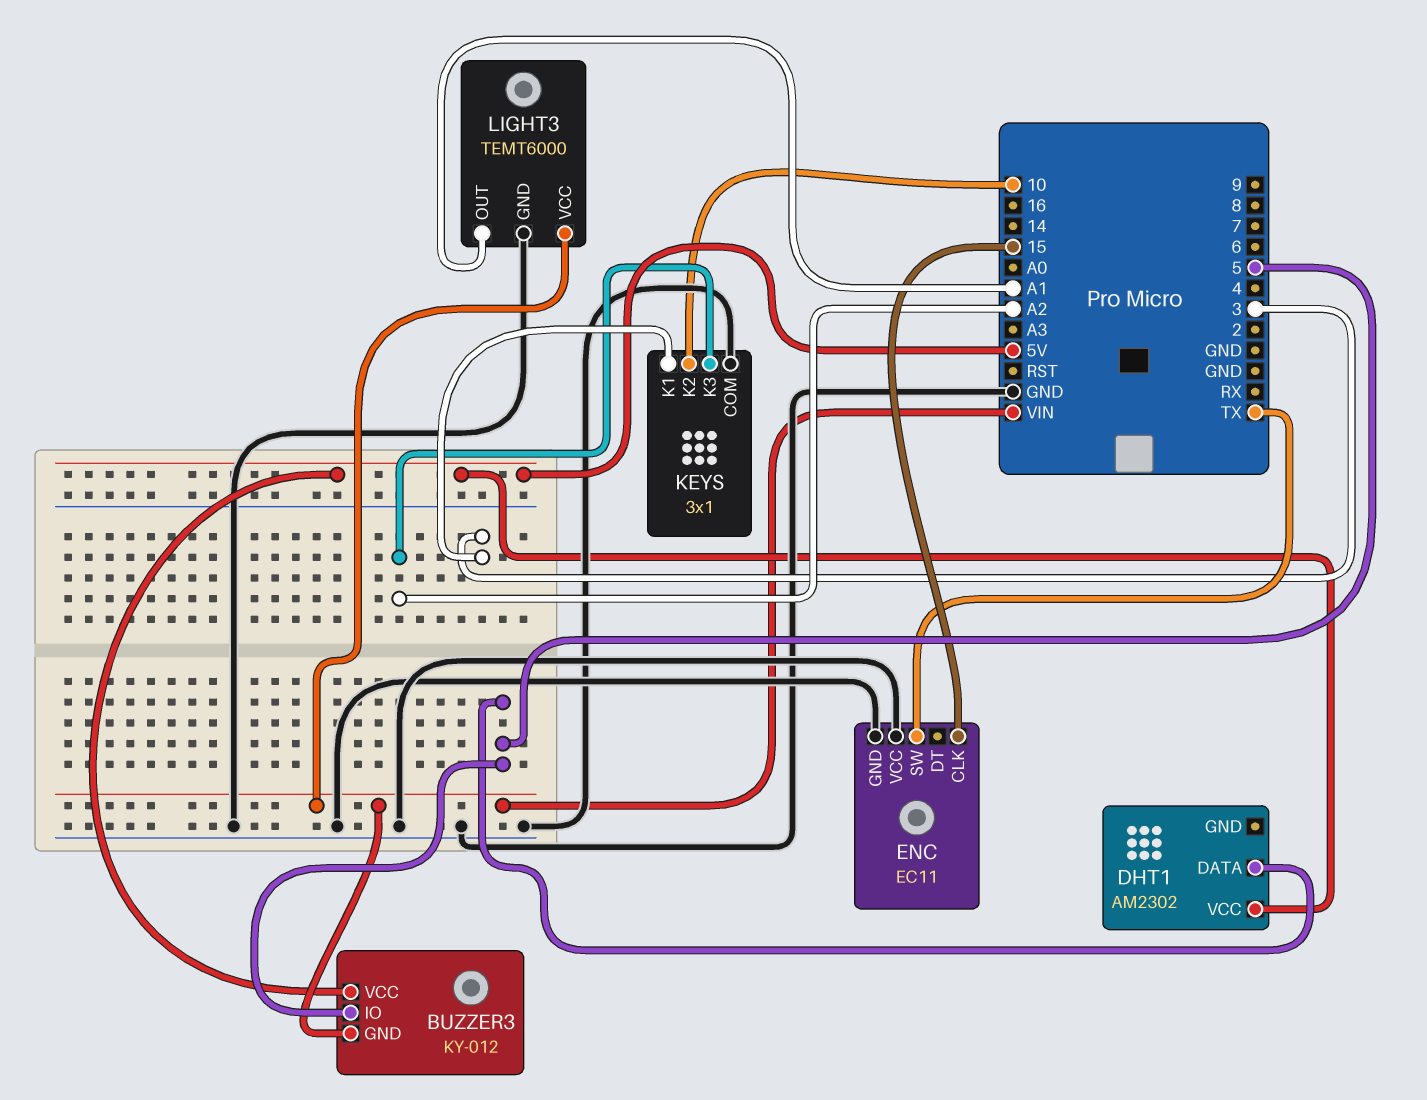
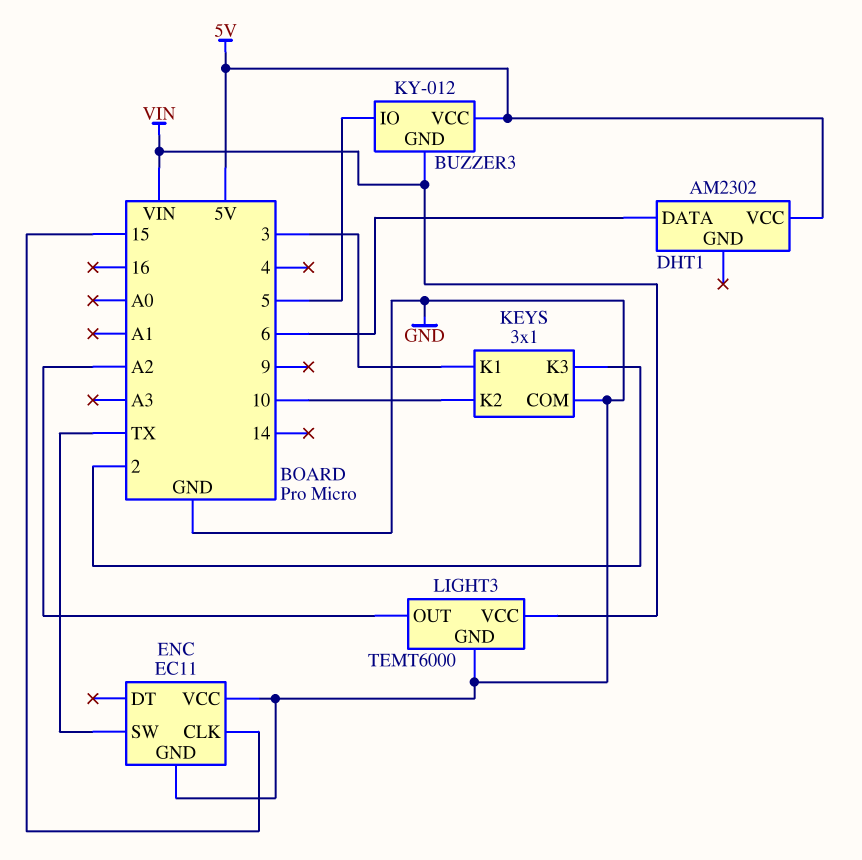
DHT1 pin DATA: 5 -> 6
KEYS pin K3: A2 -> 2
LIGHT3 pin OUT: A1 -> A2

